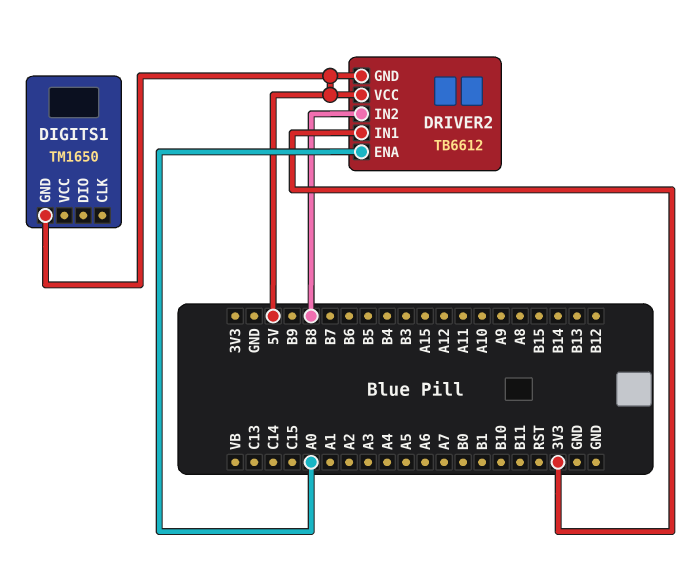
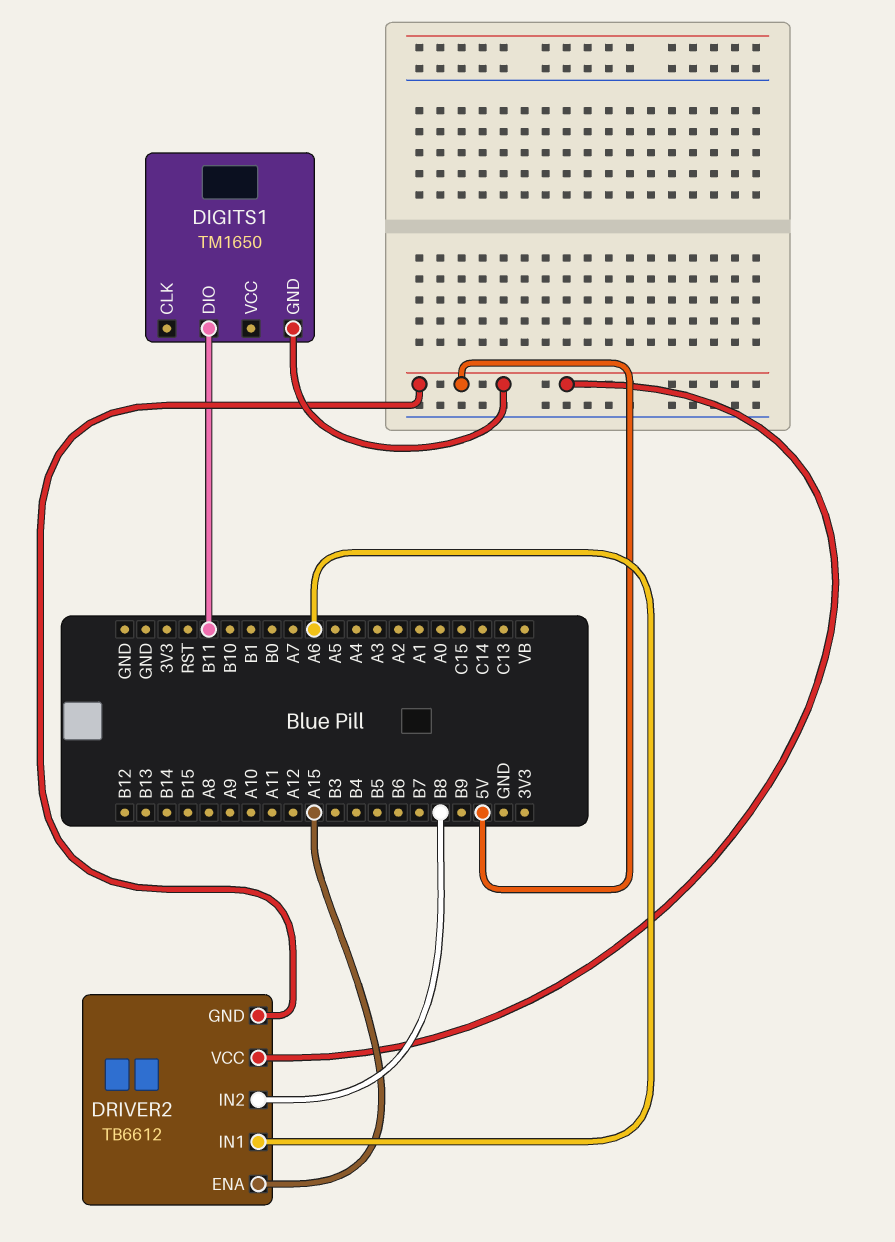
DIGITS1 pin DIO: none -> B11
DRIVER2 pin ENA: A0 -> A15
DRIVER2 pin IN1: 3V3 -> A6

